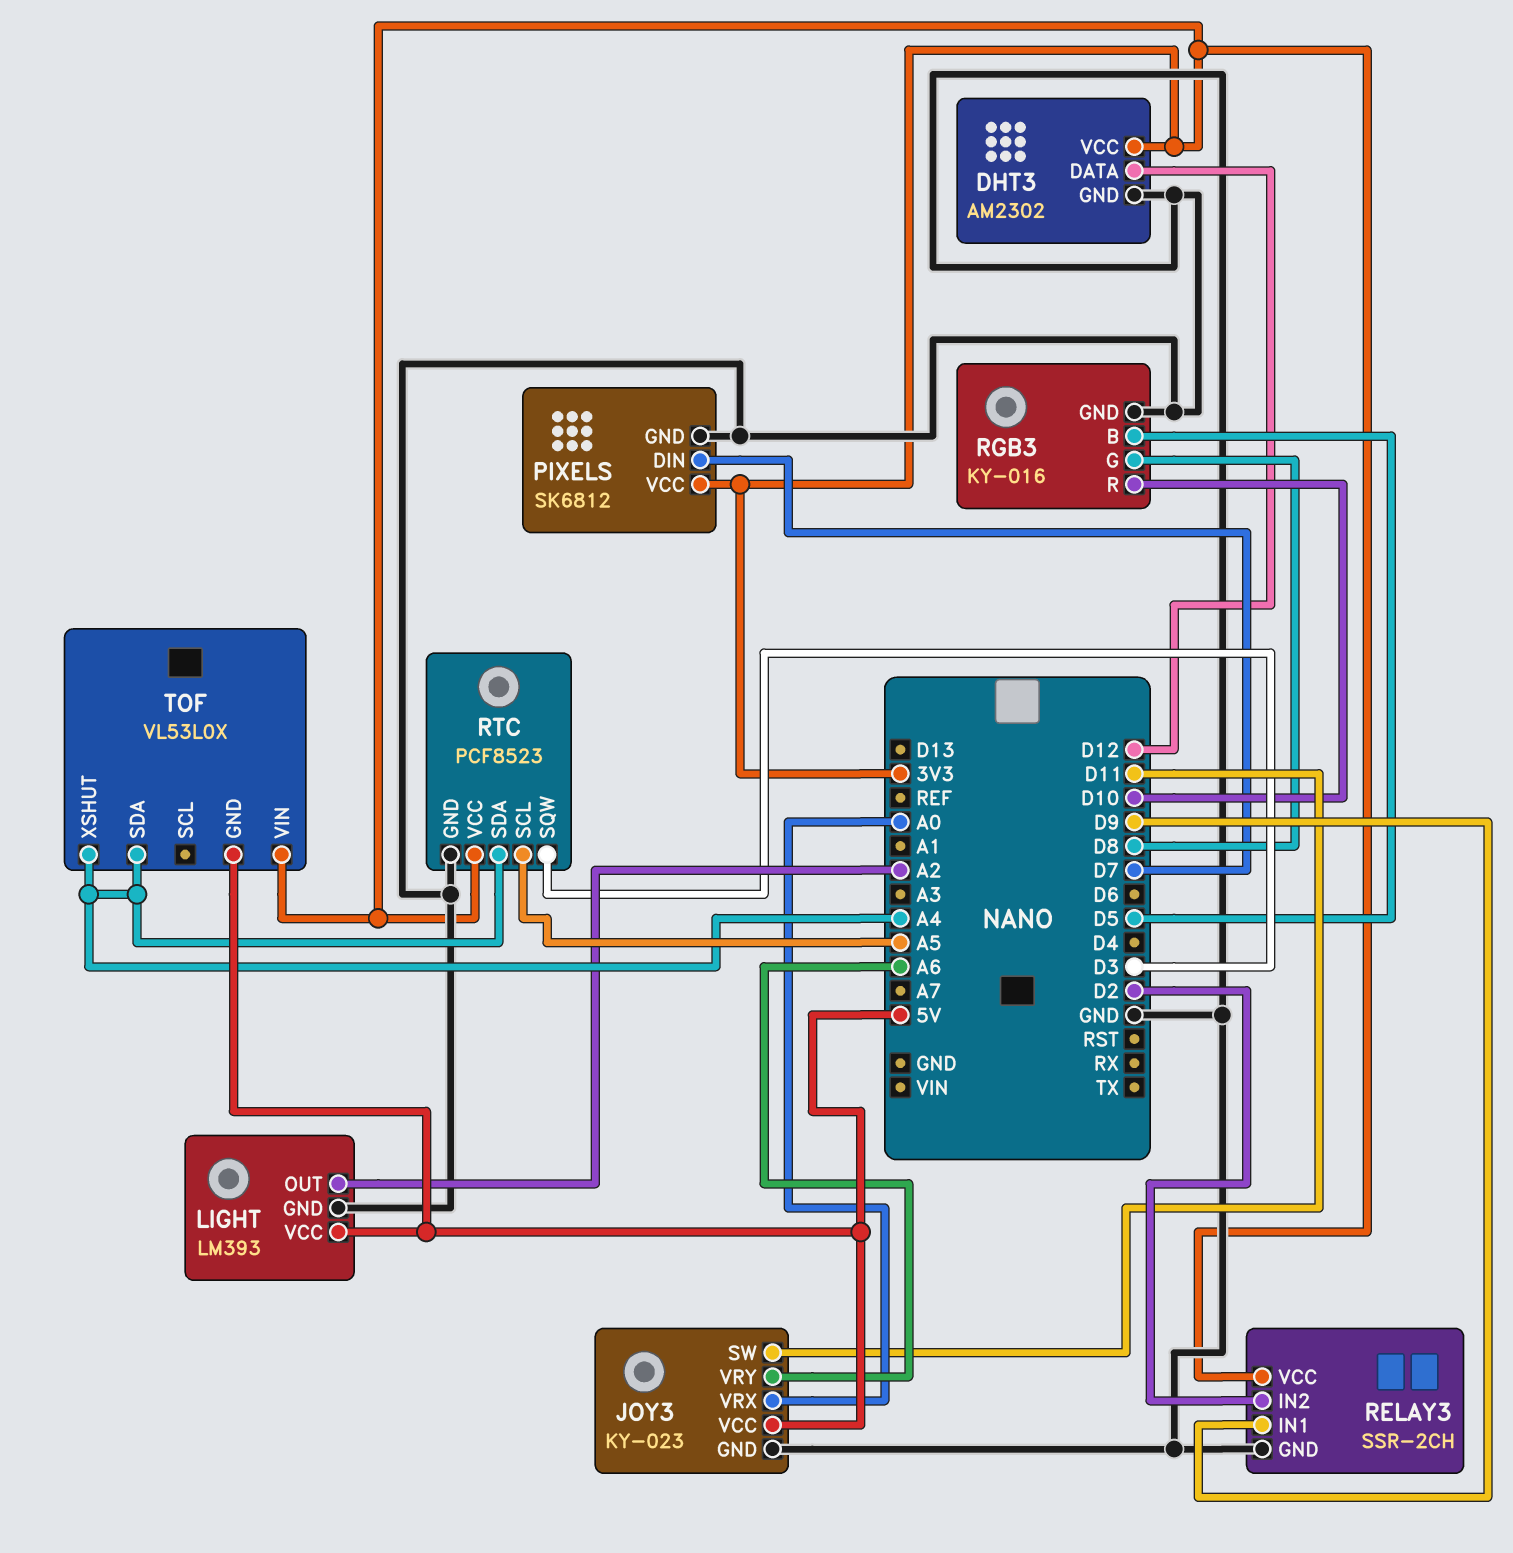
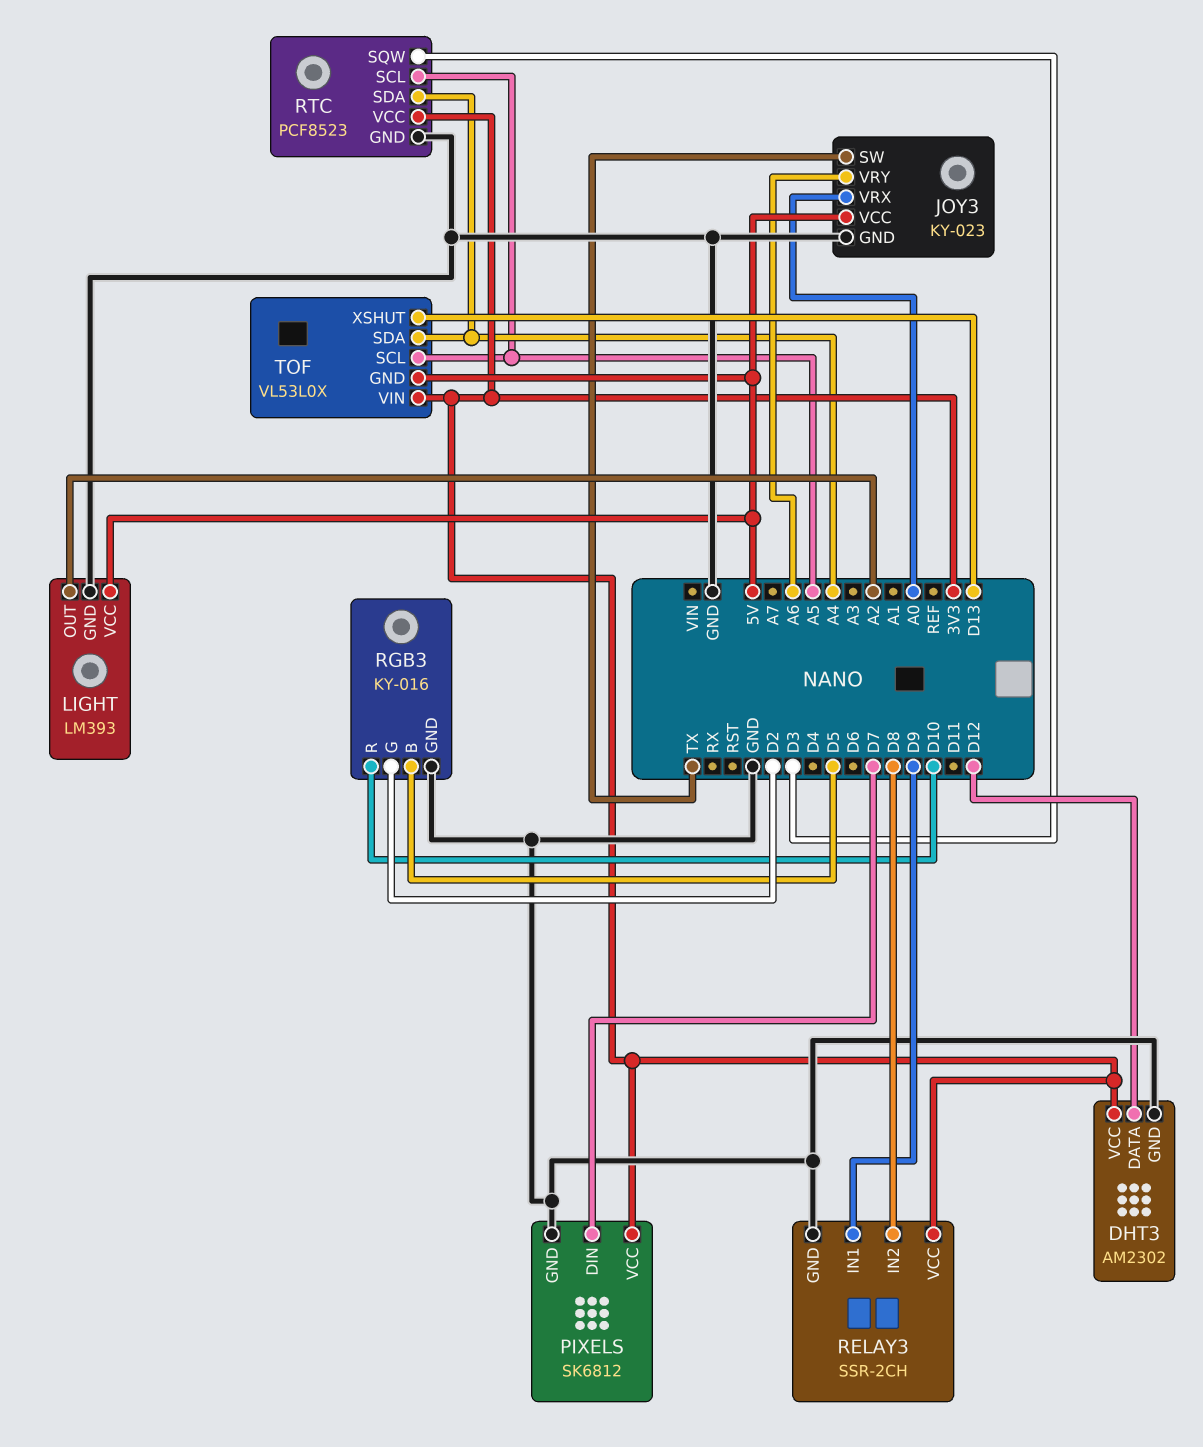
JOY3 pin SW: D11 -> TX
RELAY3 pin IN2: D2 -> D8
RGB3 pin G: D8 -> D2
TOF pin SCL: none -> A5
TOF pin XSHUT: A4 -> D13

